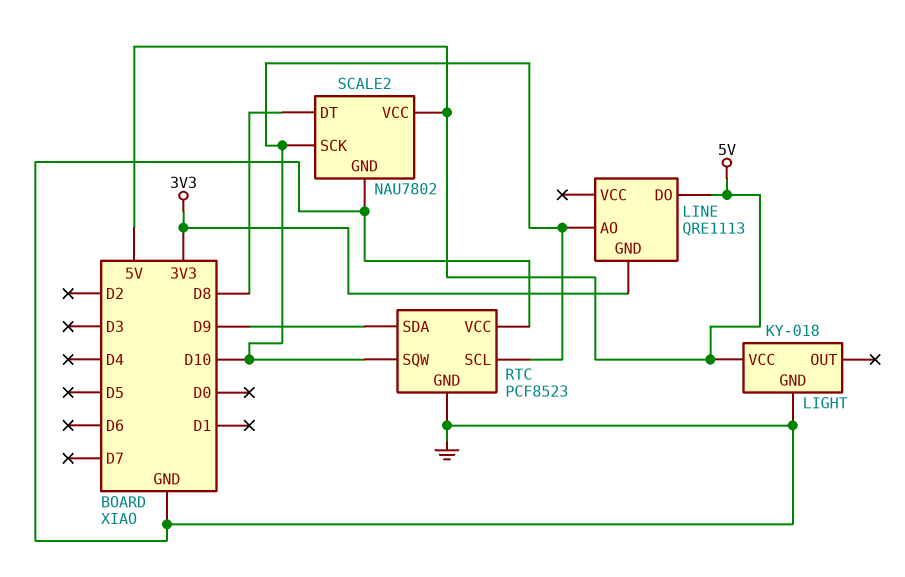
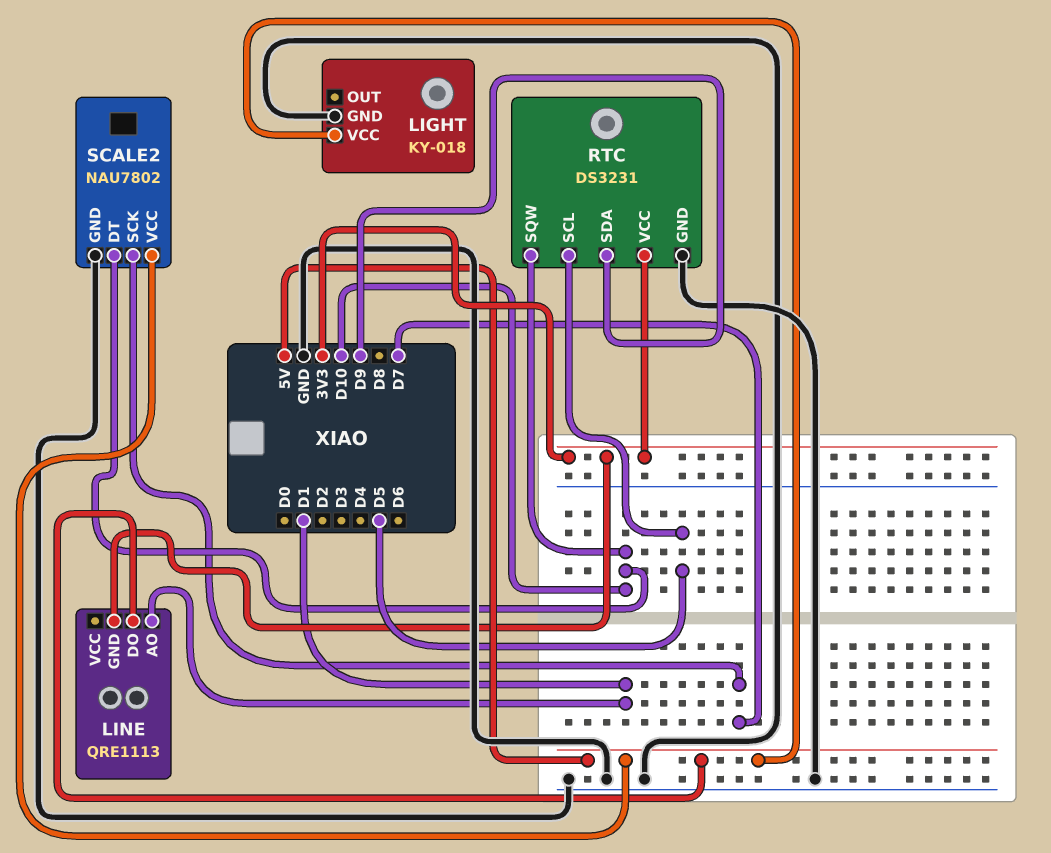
LINE pin AO: D10 -> D1
RTC: PCF8523 -> DS3231
RTC pin SCL: D10 -> D5
RTC pin VCC: GND -> 3V3
SCALE2 pin DT: D8 -> D10
SCALE2 pin SCK: D10 -> D7

